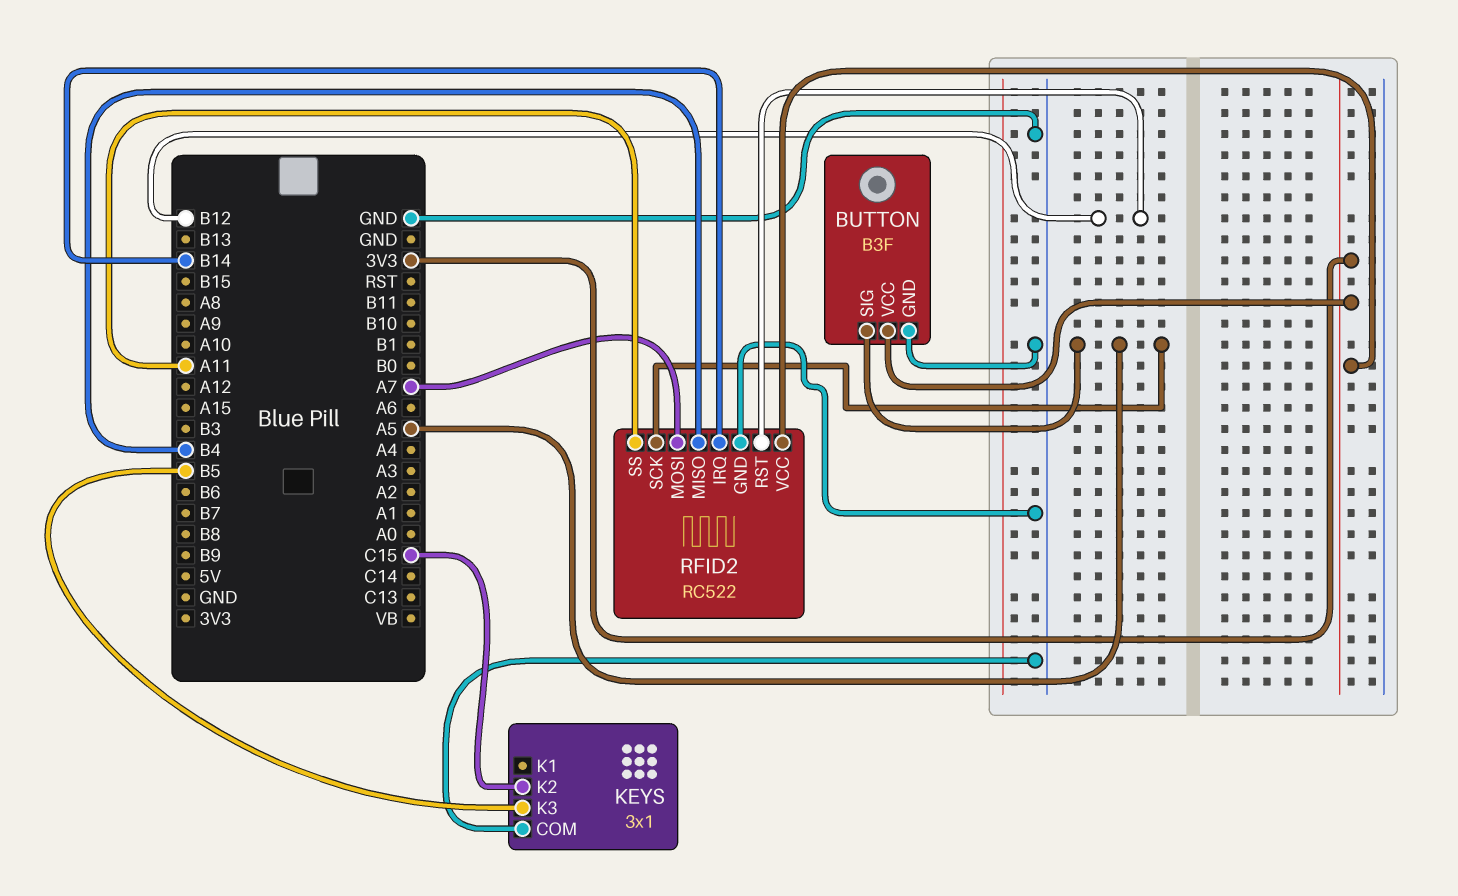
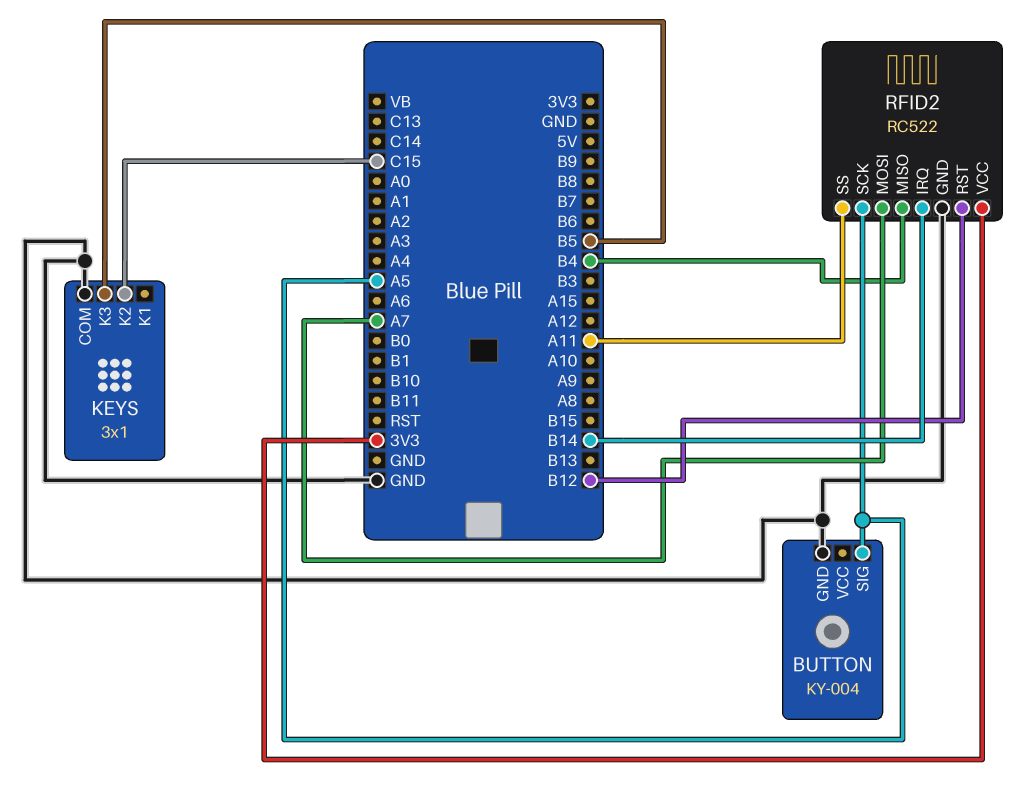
BUTTON: B3F -> KY-004
BUTTON pin VCC: 3V3 -> none

